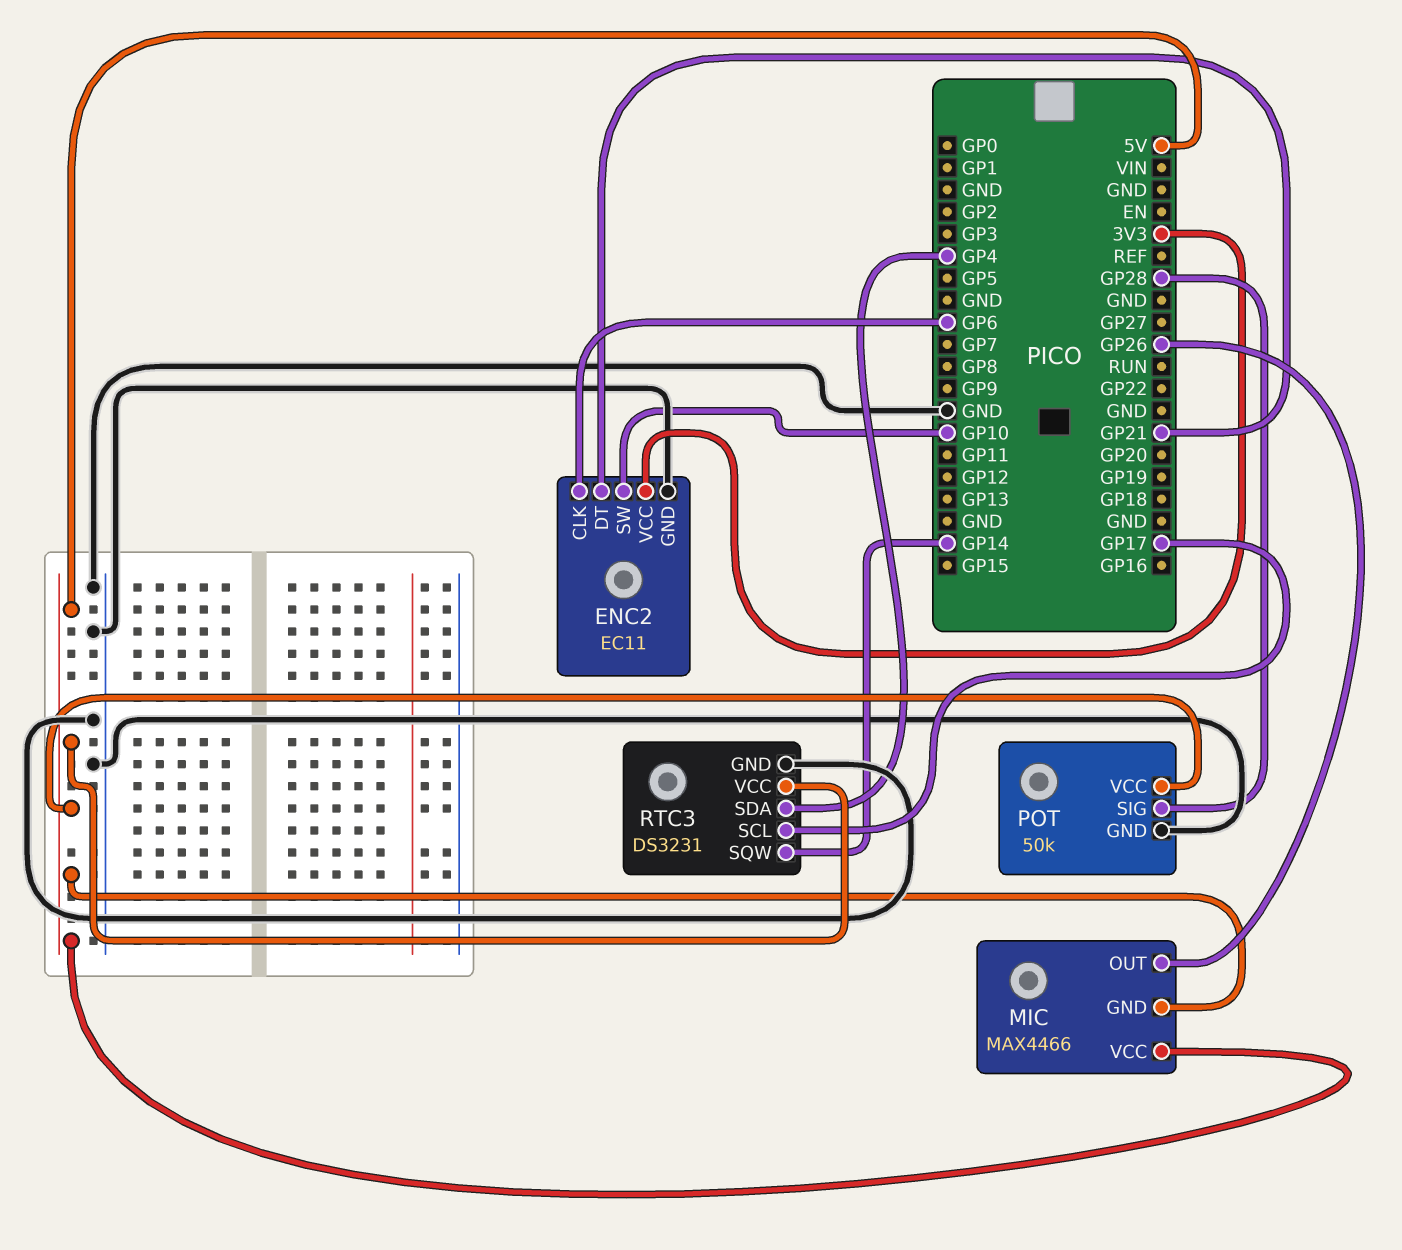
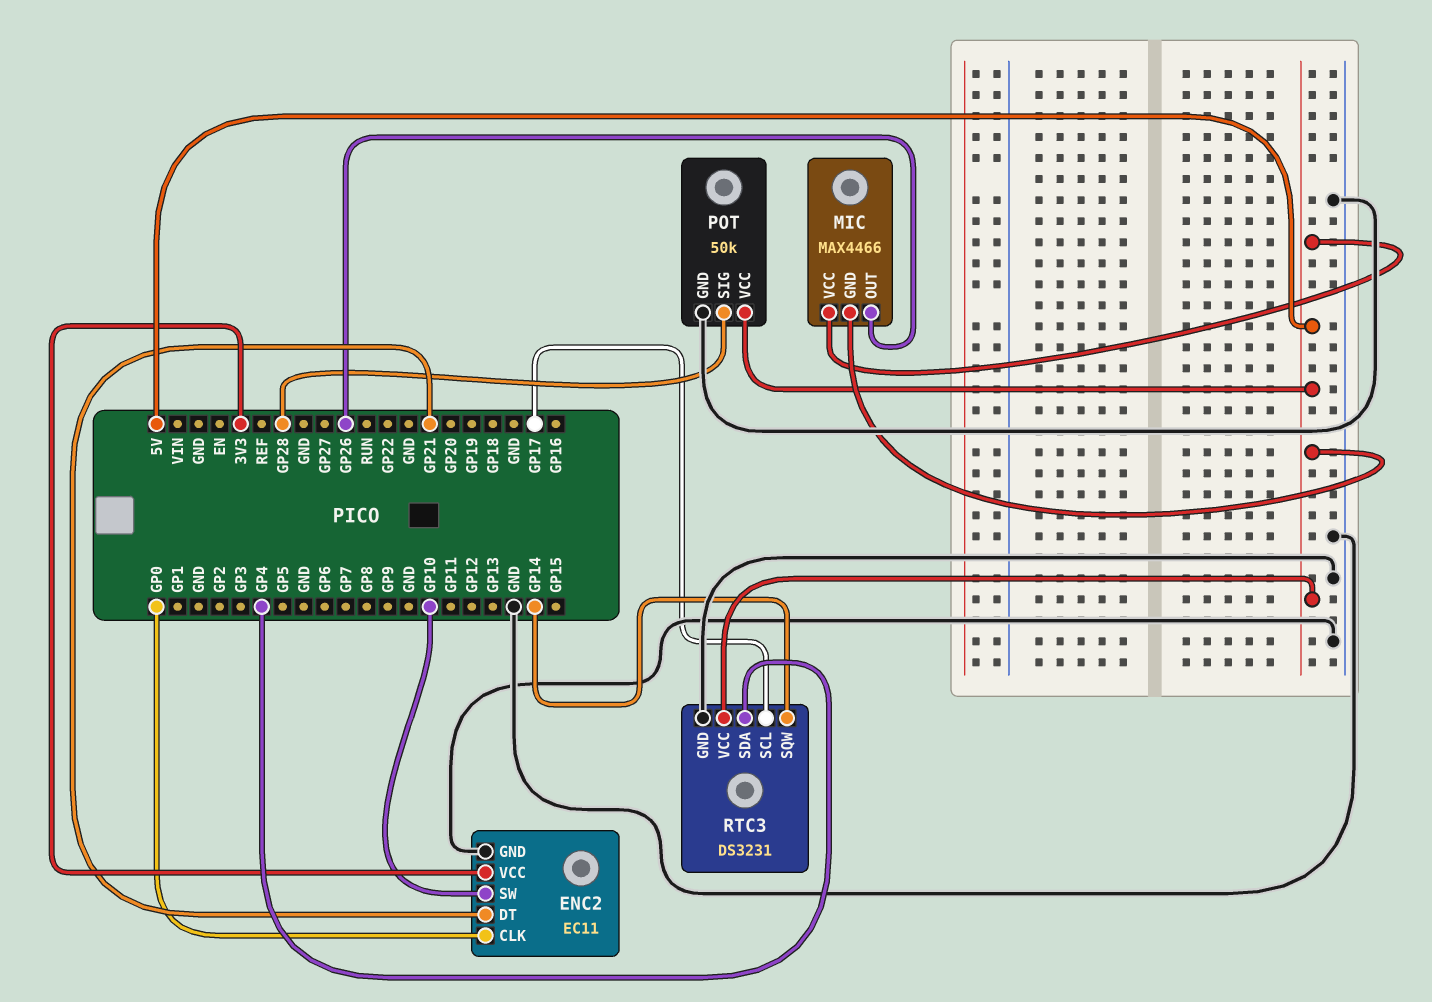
ENC2 pin CLK: GP6 -> GP0

